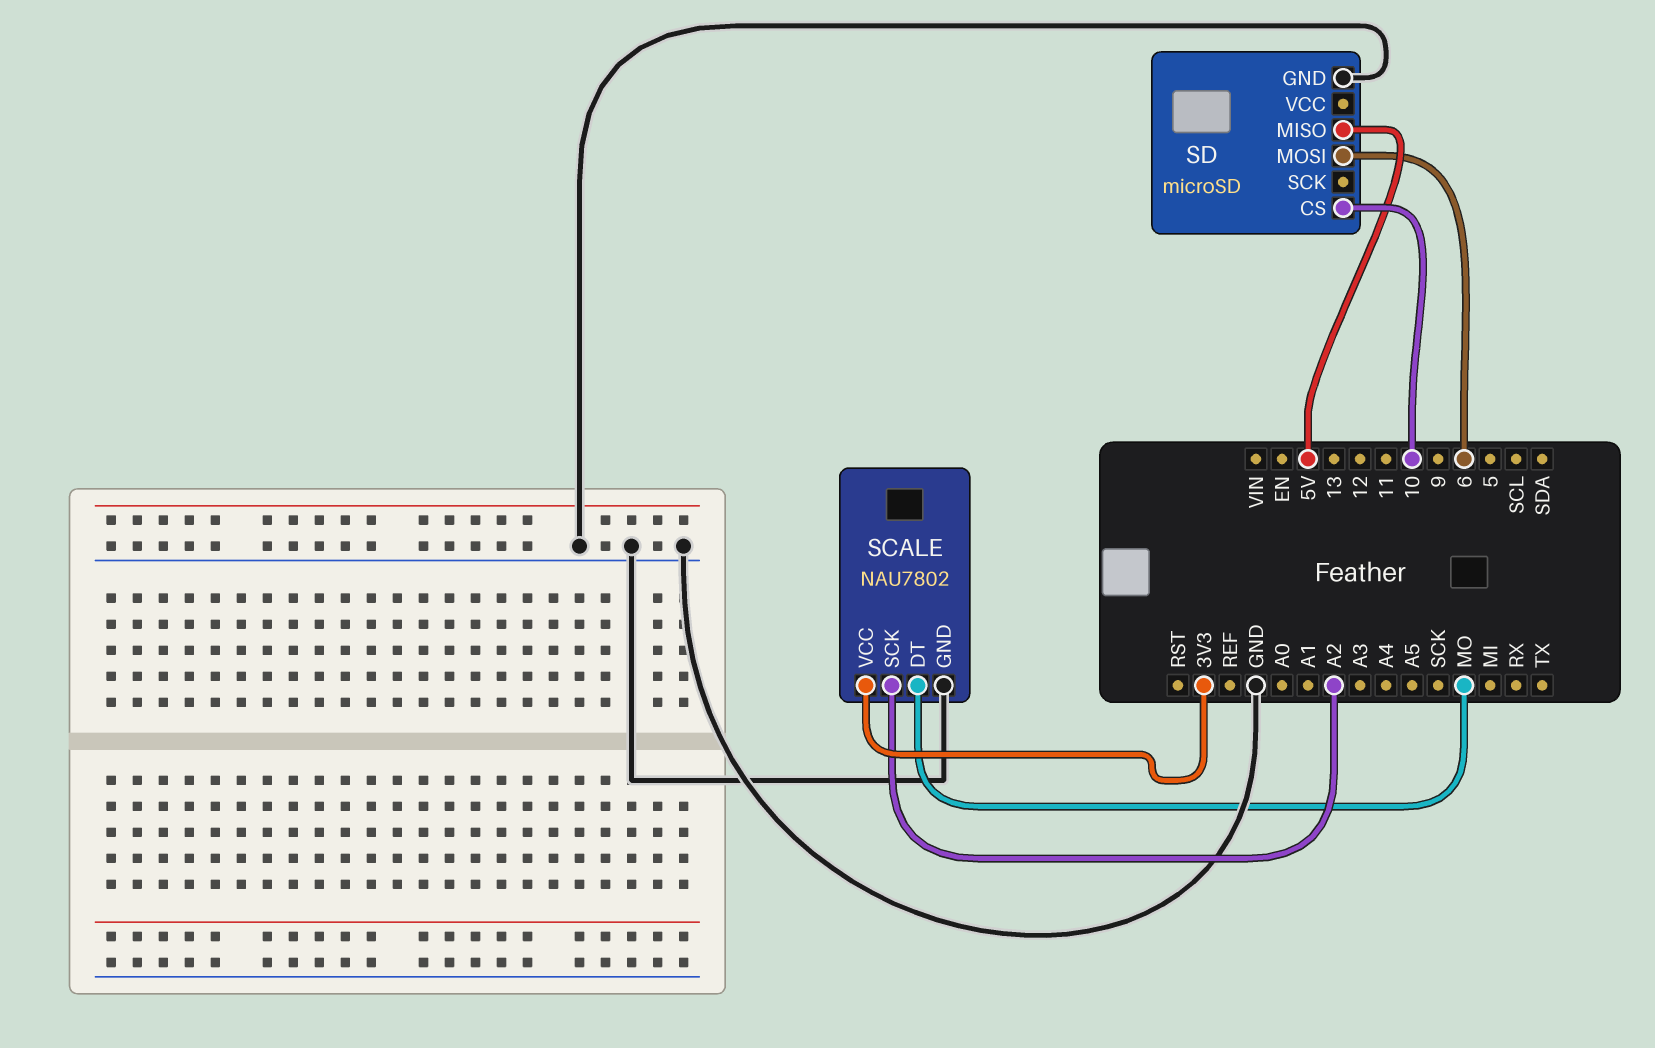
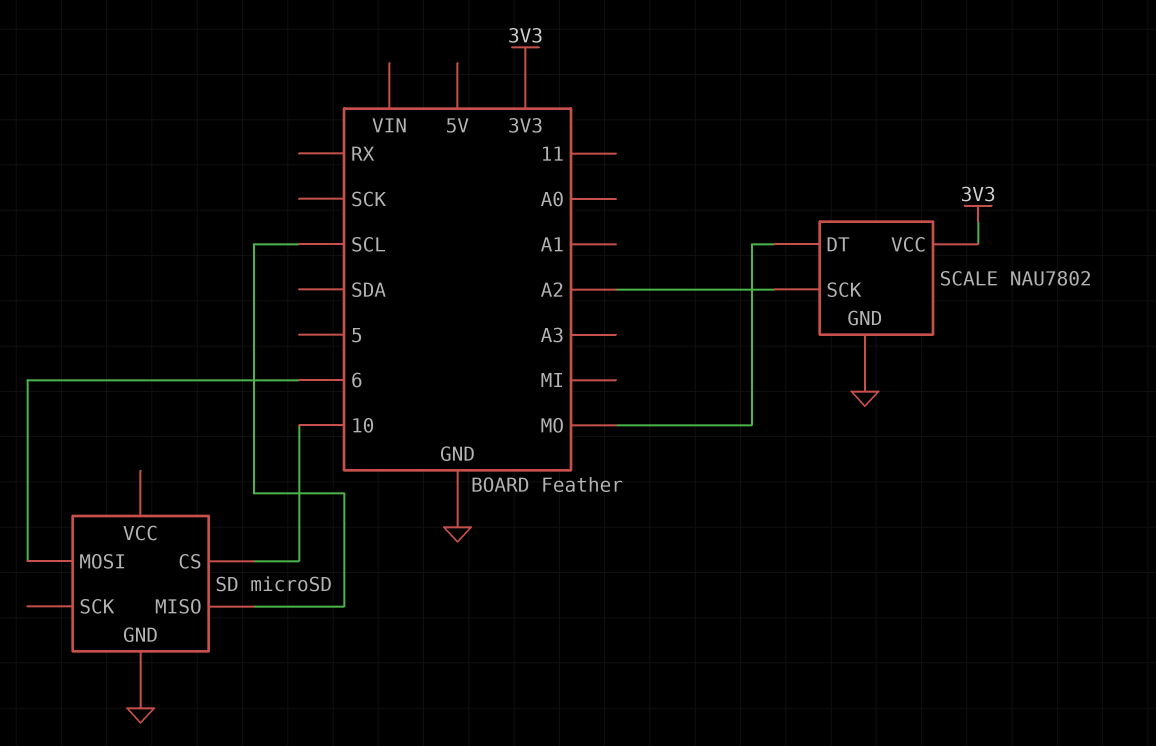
SD pin MISO: 5V -> SCL

